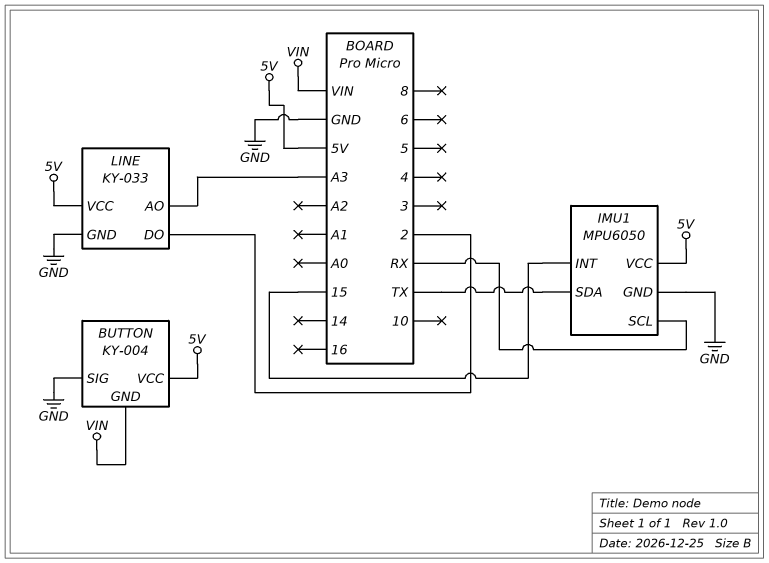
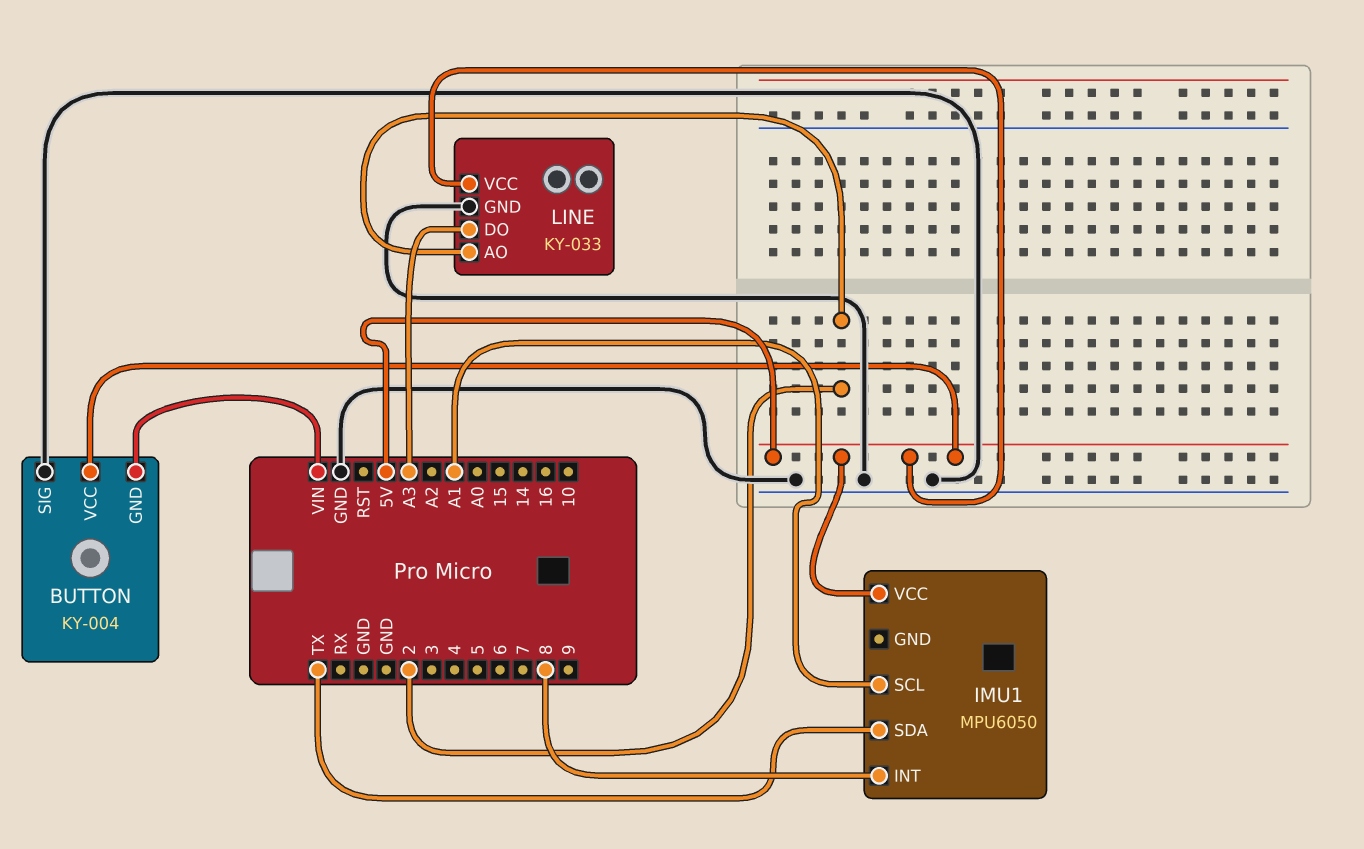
IMU1 pin GND: GND -> none
IMU1 pin INT: 15 -> 8
IMU1 pin SCL: RX -> A1
LINE pin AO: A3 -> 2
LINE pin DO: 2 -> A3

